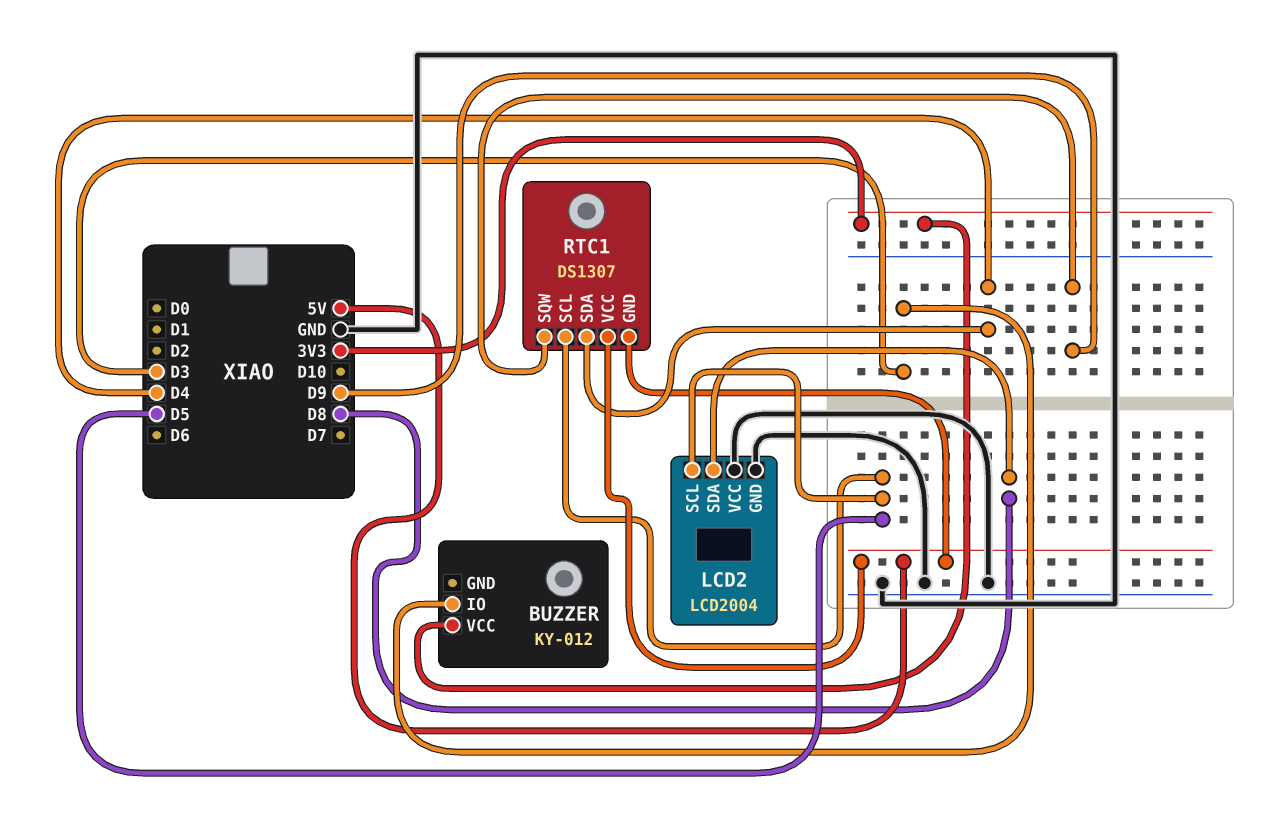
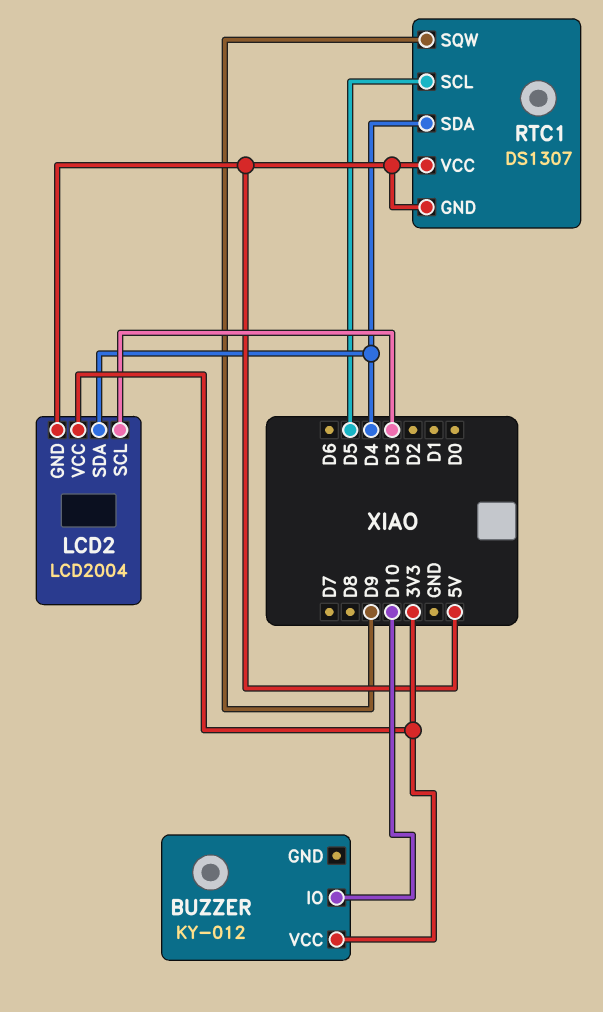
BUZZER pin IO: D3 -> D10
LCD2 pin GND: GND -> 5V
LCD2 pin SCL: D5 -> D3
LCD2 pin SDA: D8 -> D4
LCD2 pin VCC: GND -> 3V3

